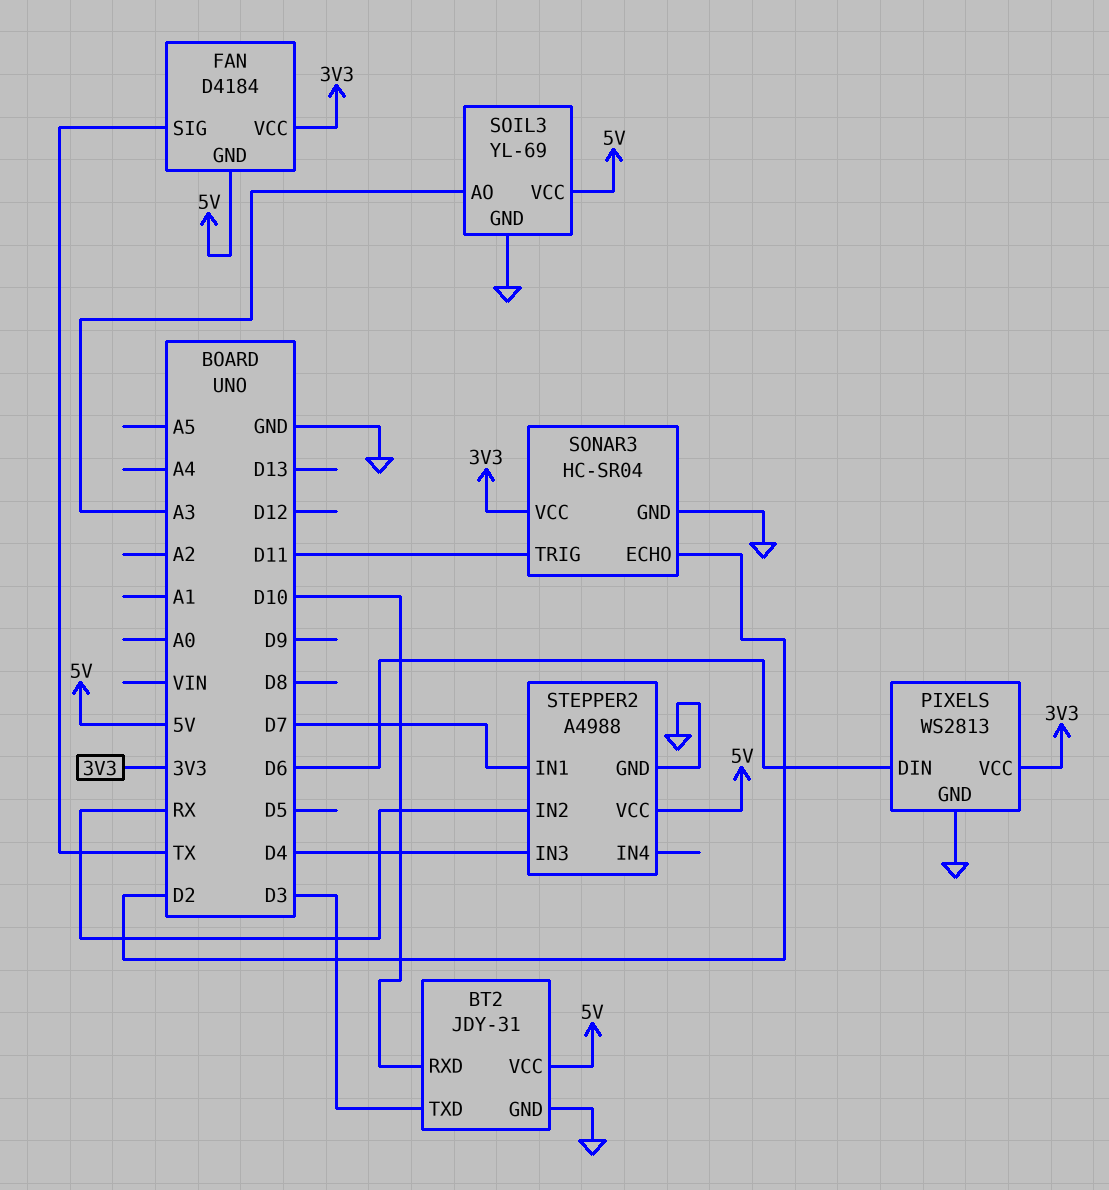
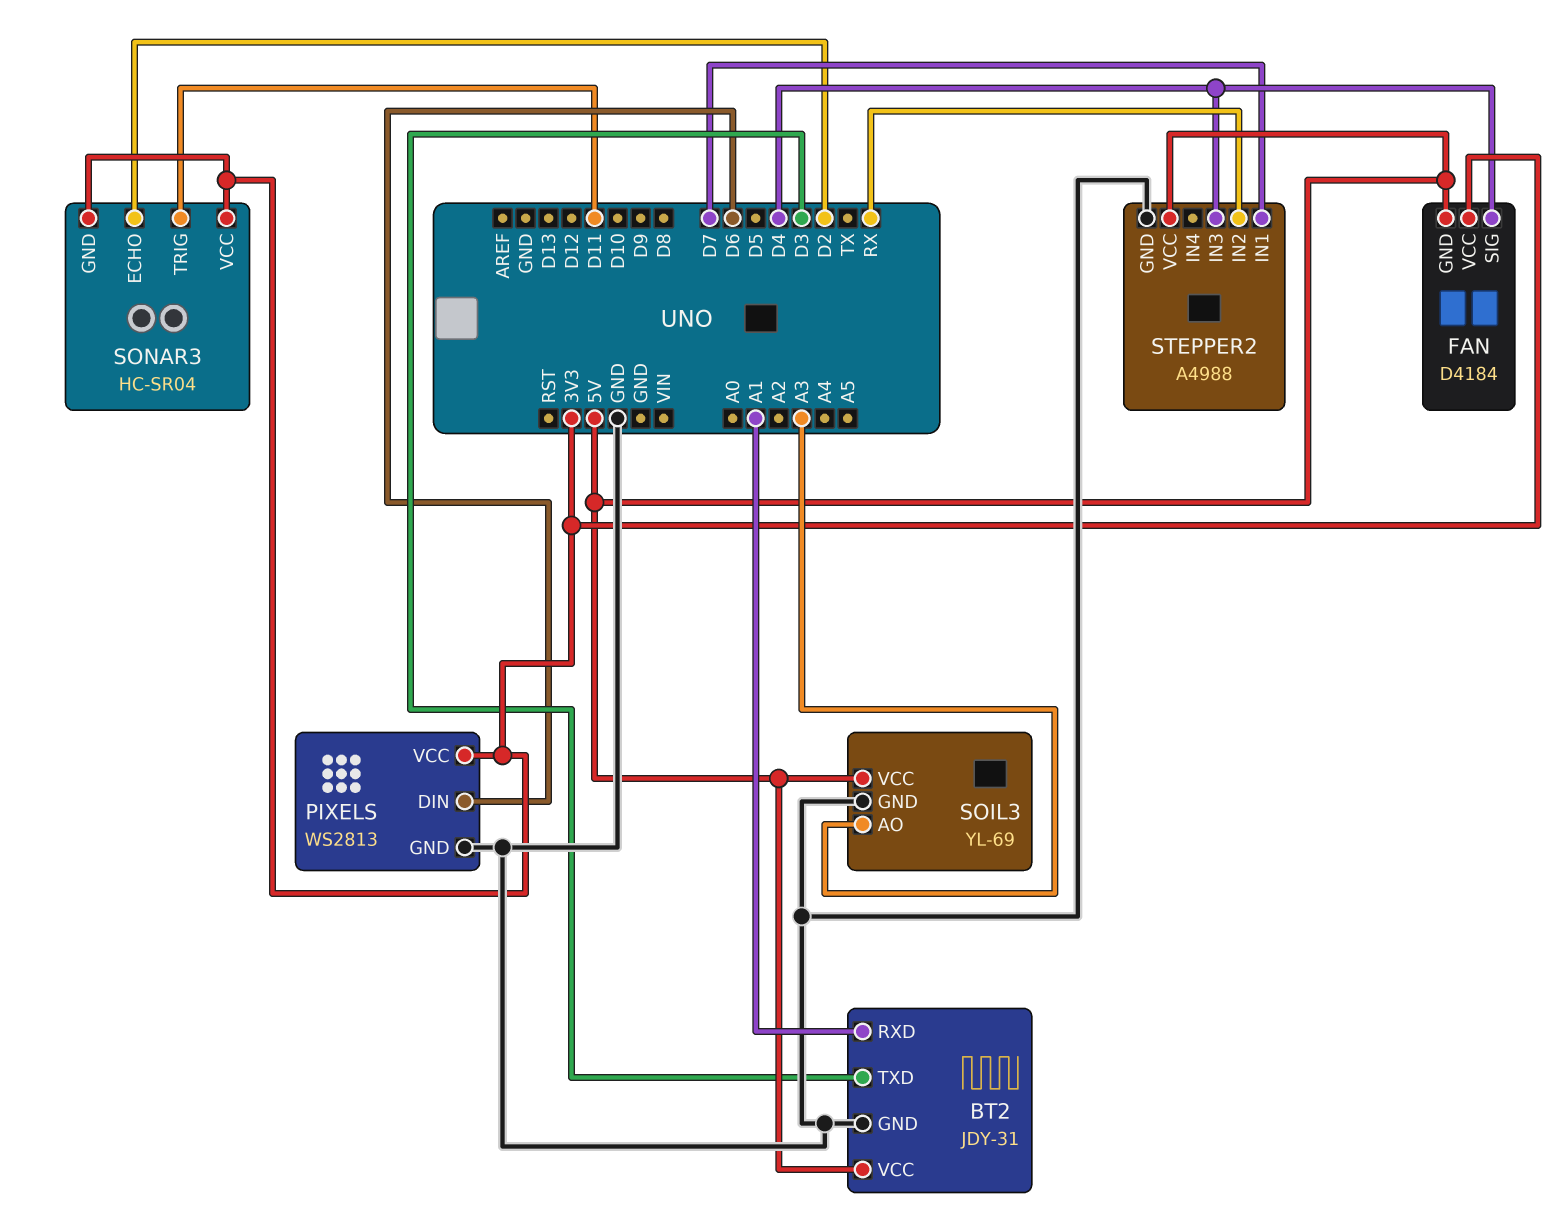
BT2 pin RXD: D10 -> A1
FAN pin SIG: TX -> D4
SONAR3 pin GND: GND -> 3V3

